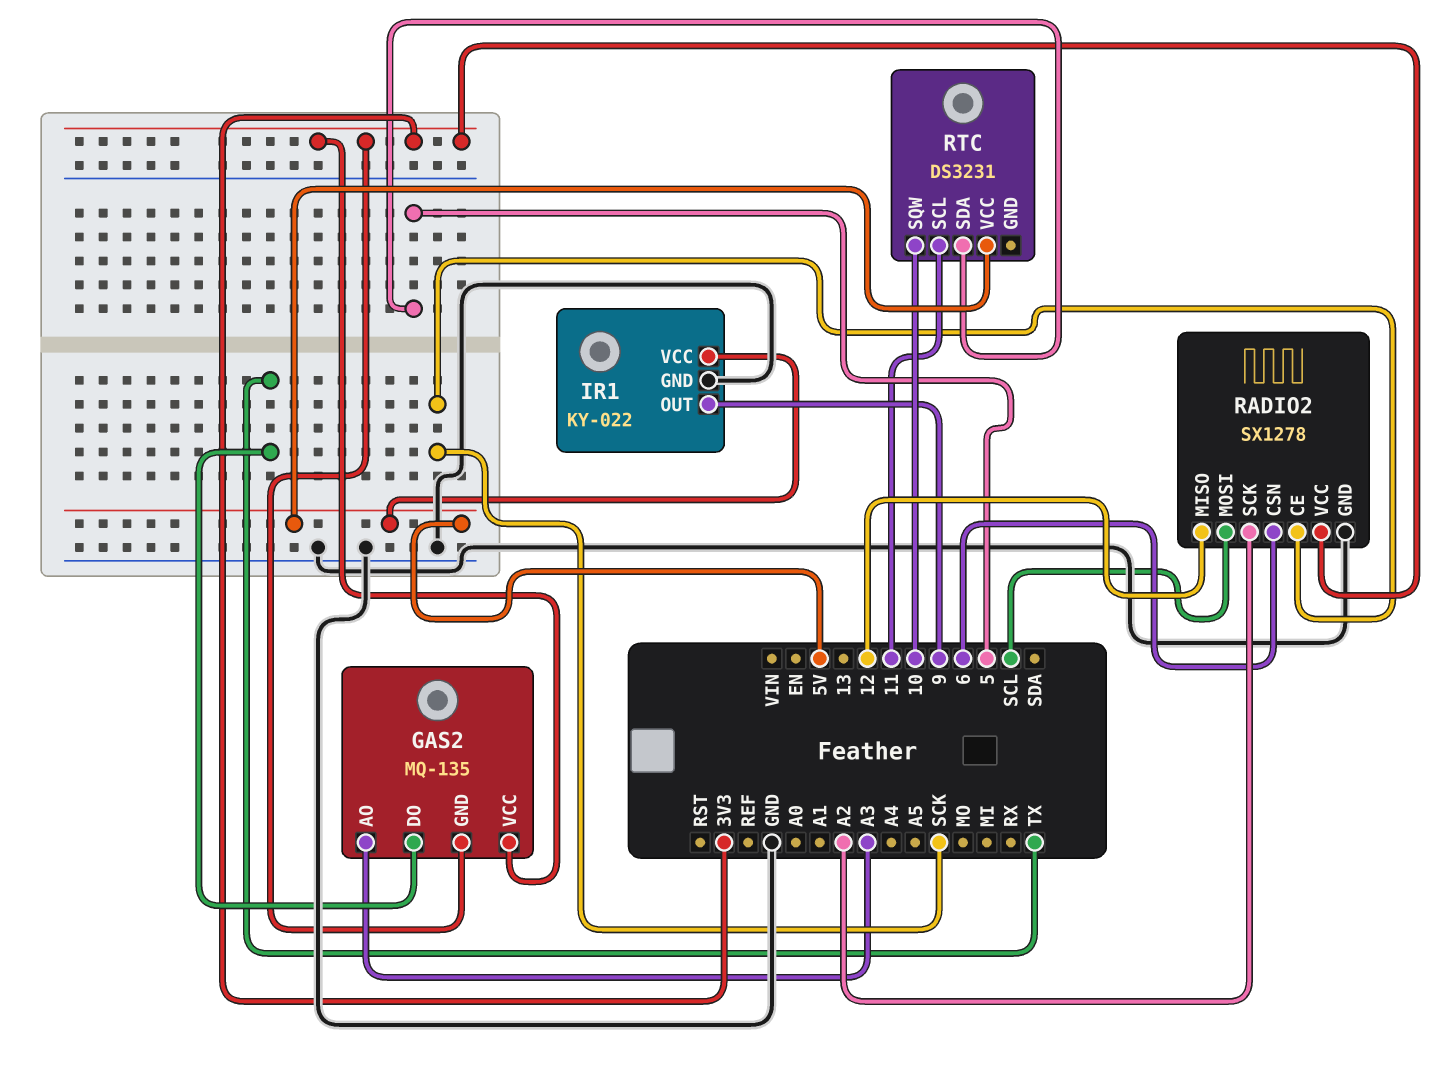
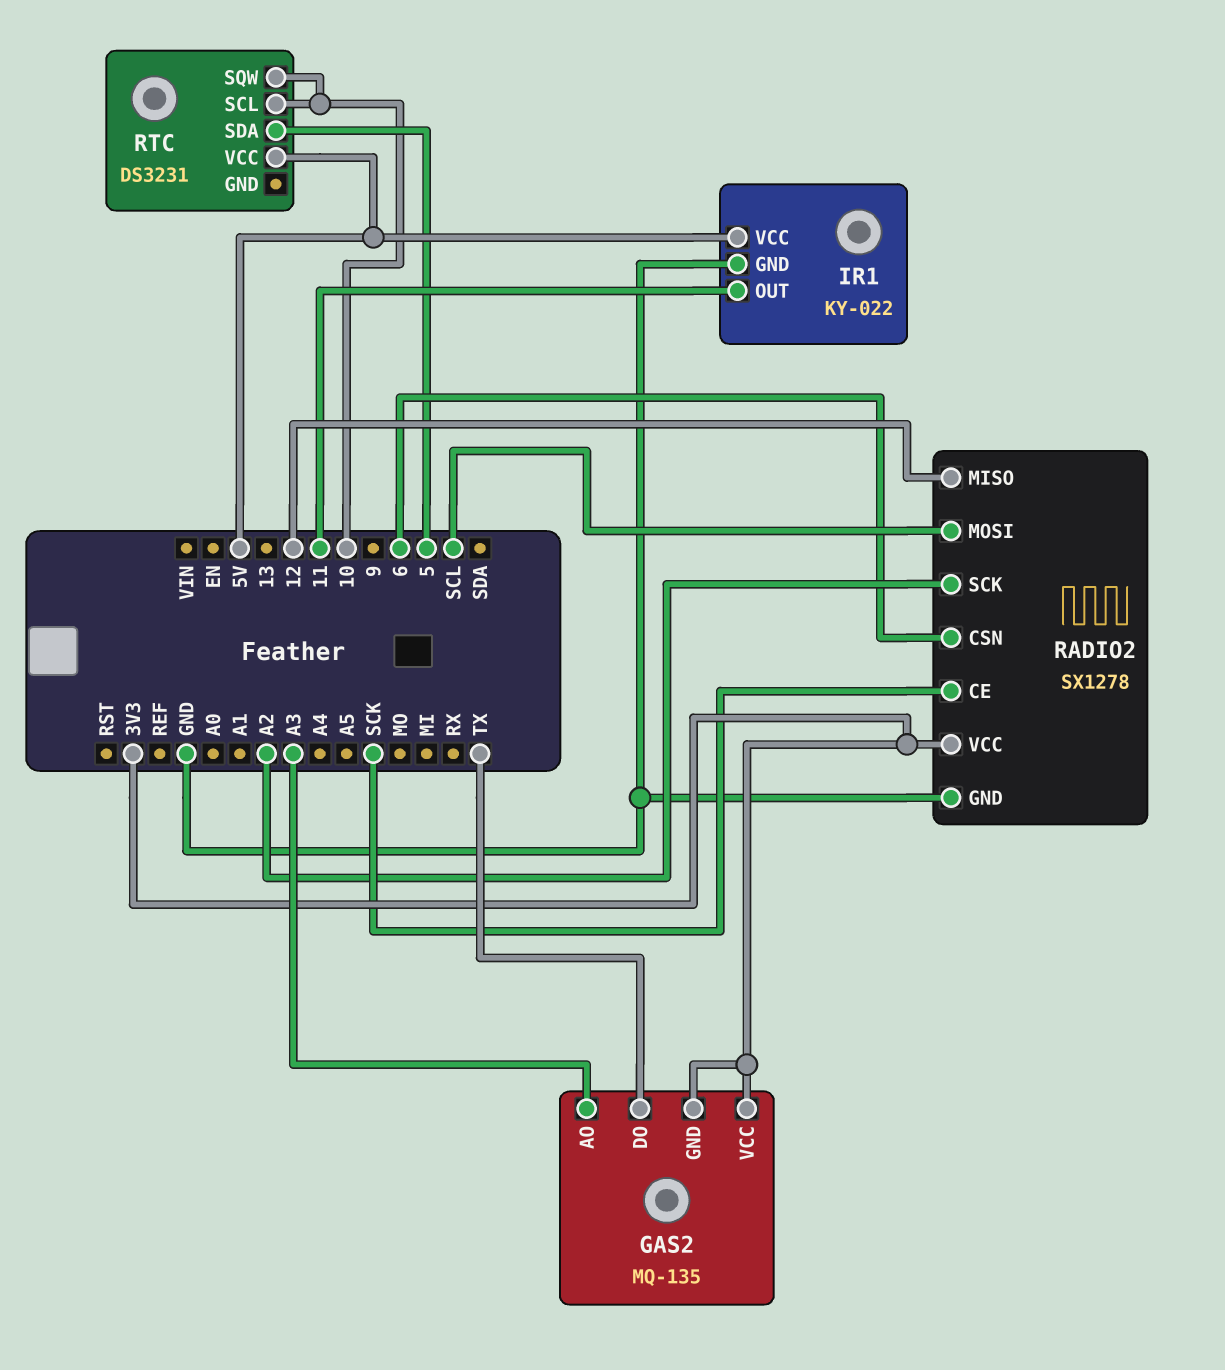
IR1 pin OUT: 9 -> 11
RTC pin SCL: 11 -> 10

